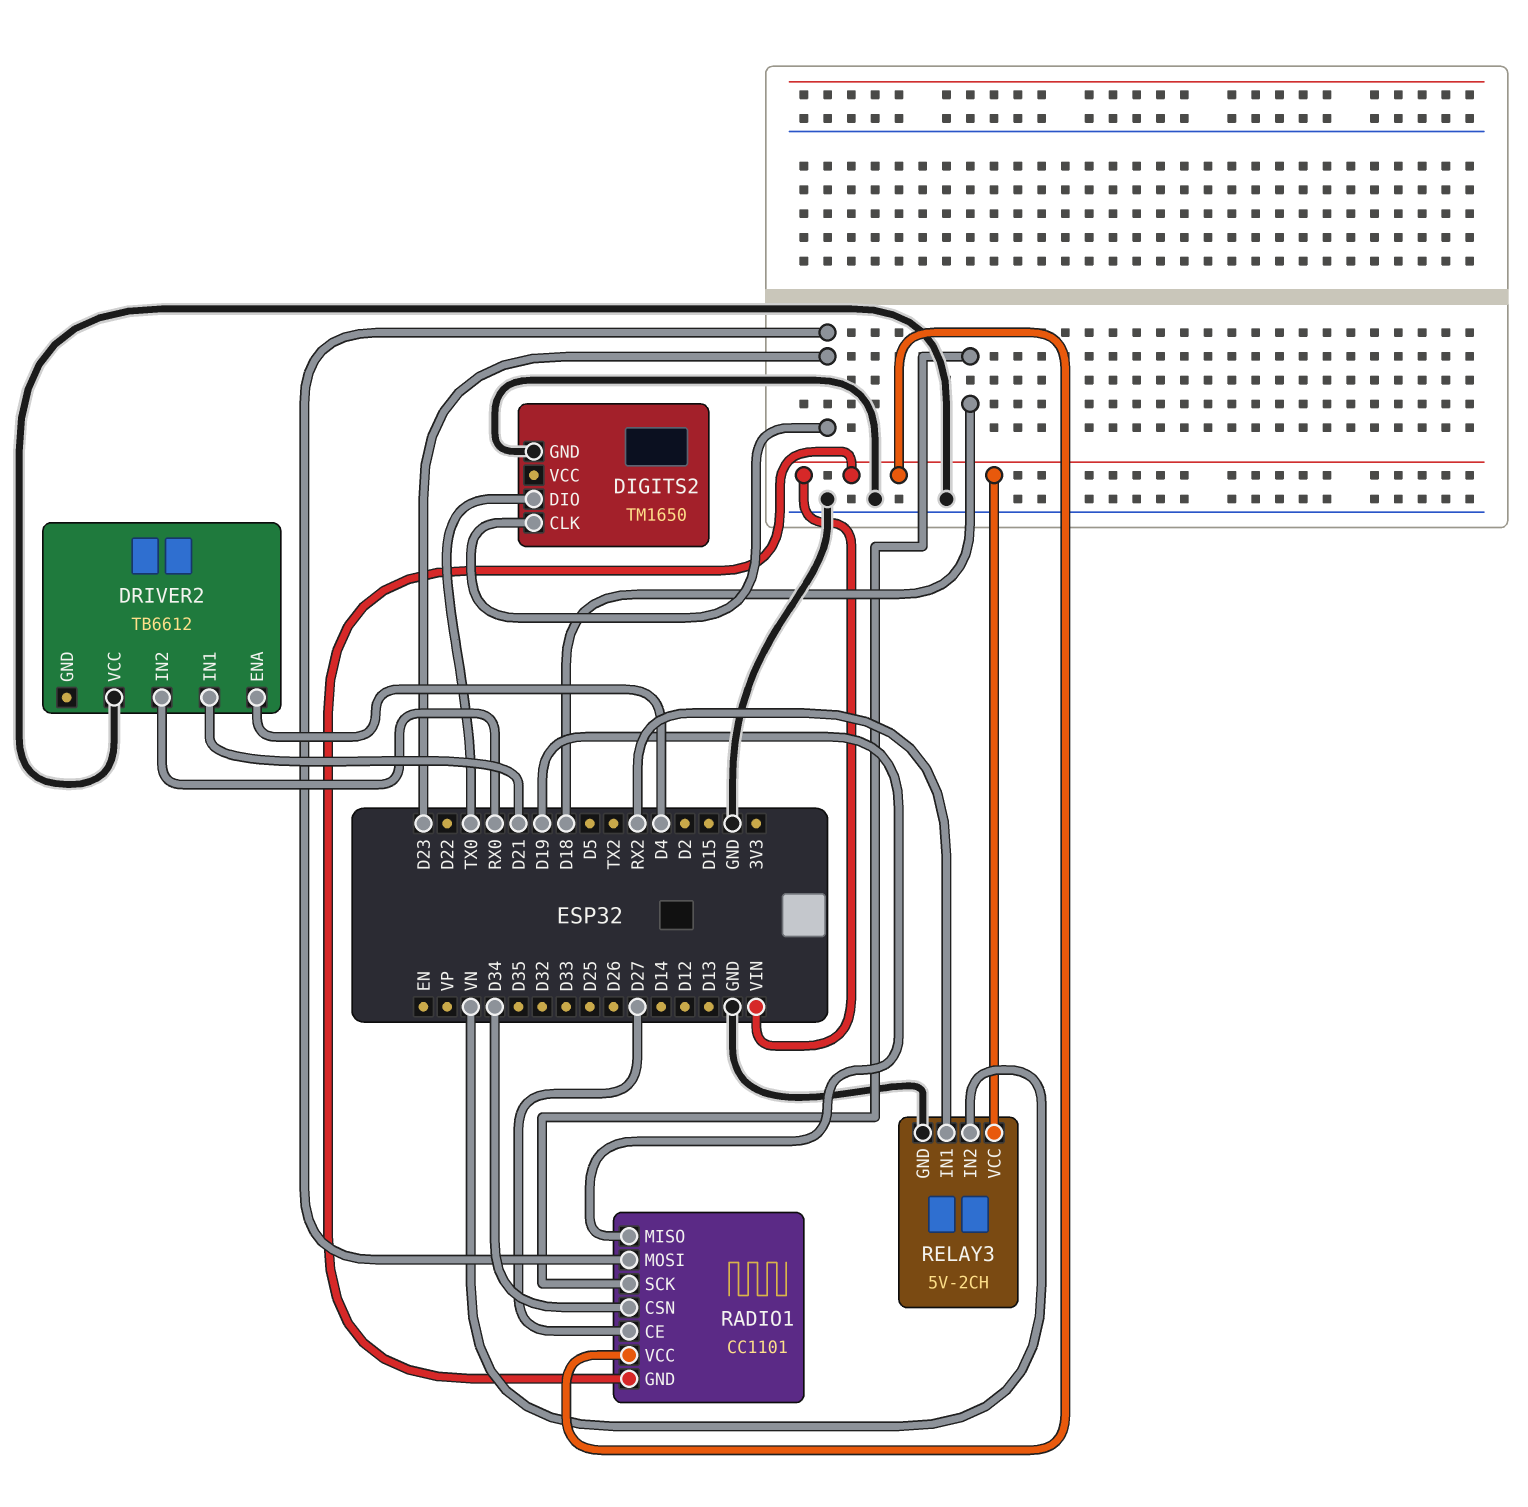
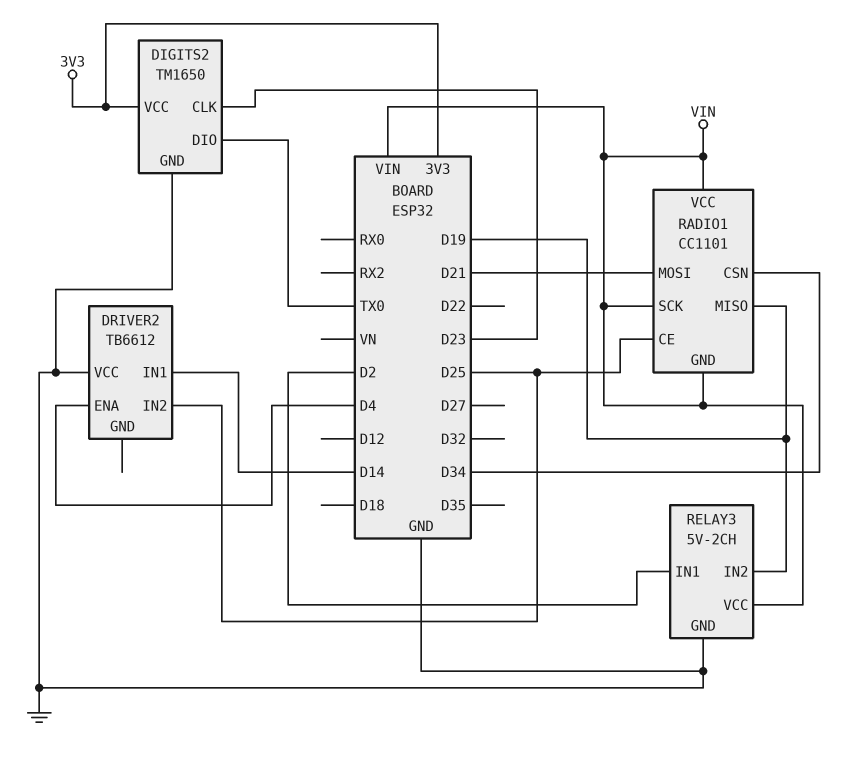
DIGITS2 pin VCC: none -> 3V3
DRIVER2 pin IN1: D21 -> D14
DRIVER2 pin IN2: RX0 -> D25
RADIO1 pin CE: D27 -> D25
RADIO1 pin MOSI: D23 -> D21
RADIO1 pin SCK: D18 -> VIN
RELAY3 pin IN1: RX2 -> D2
RELAY3 pin IN2: VN -> D19

